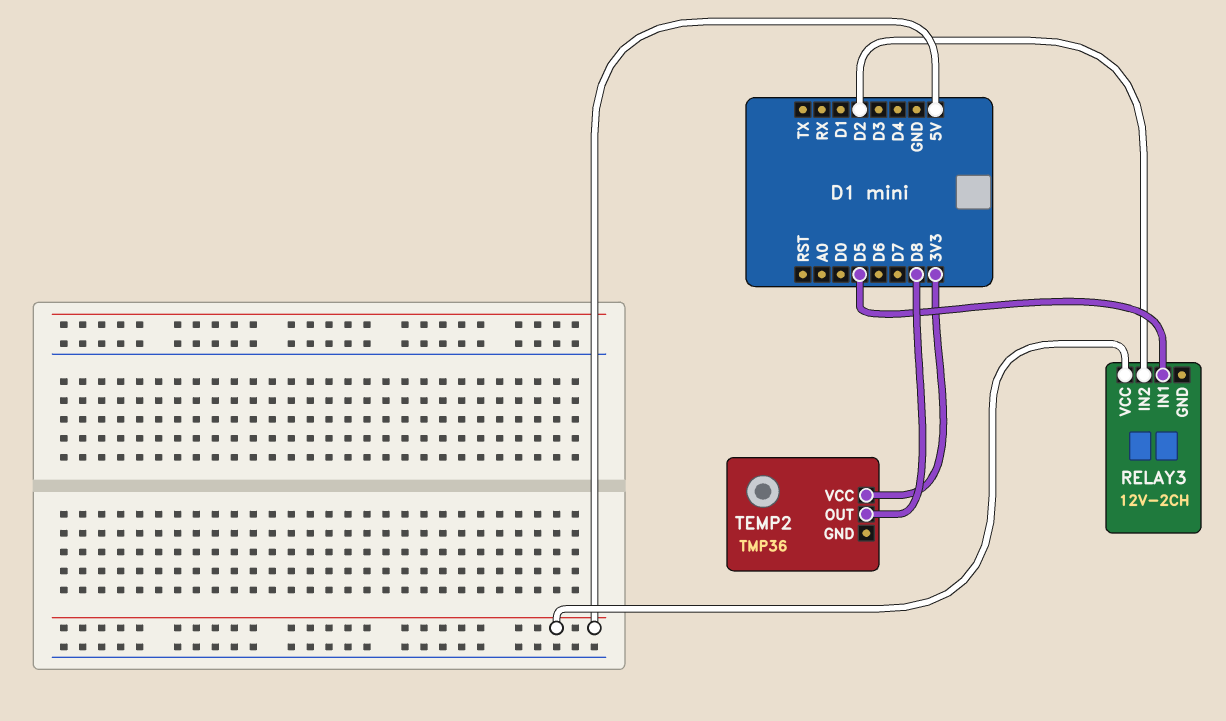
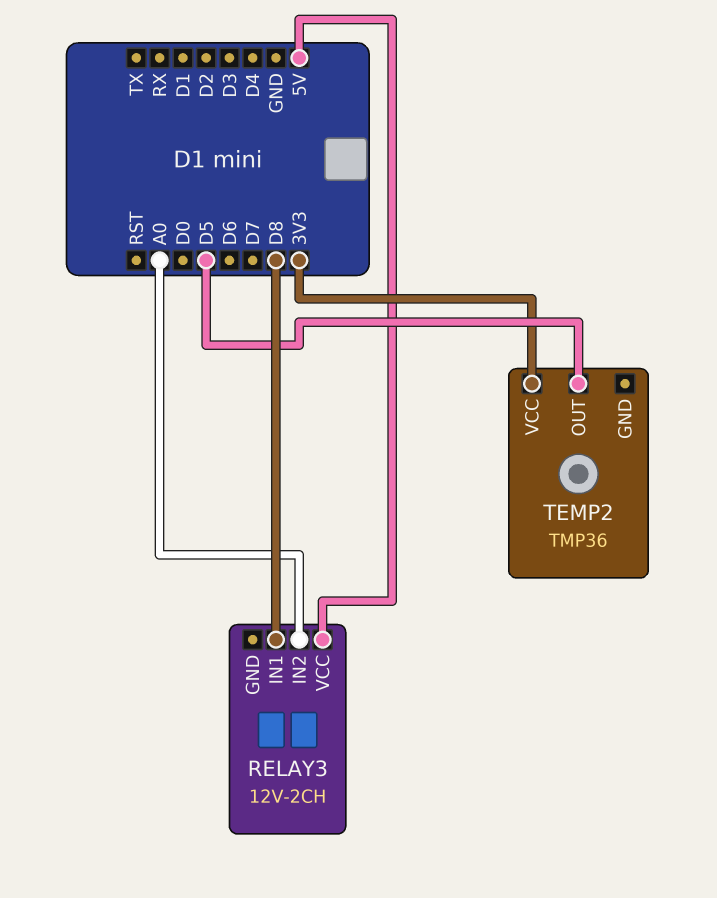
RELAY3 pin IN1: D5 -> D8
RELAY3 pin IN2: D2 -> A0
TEMP2 pin OUT: D8 -> D5

